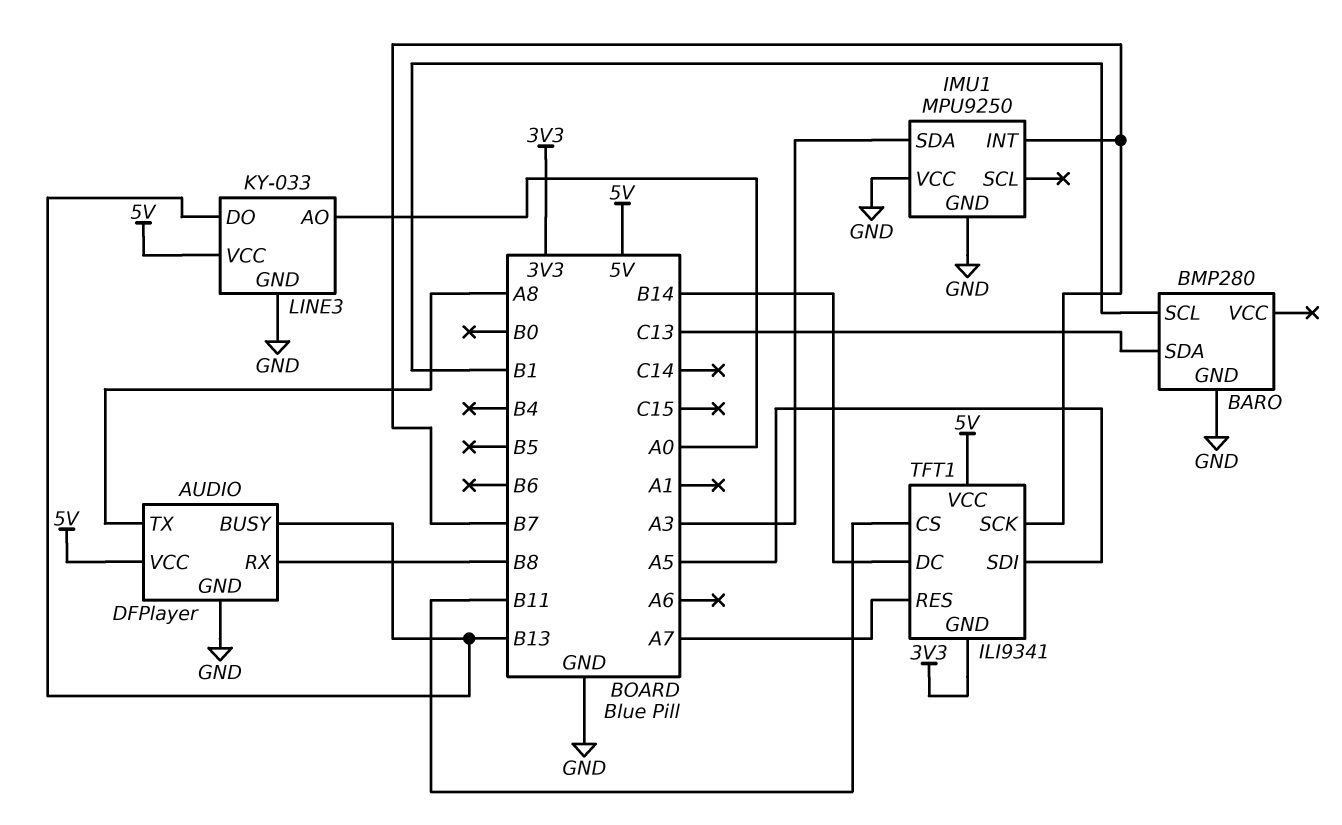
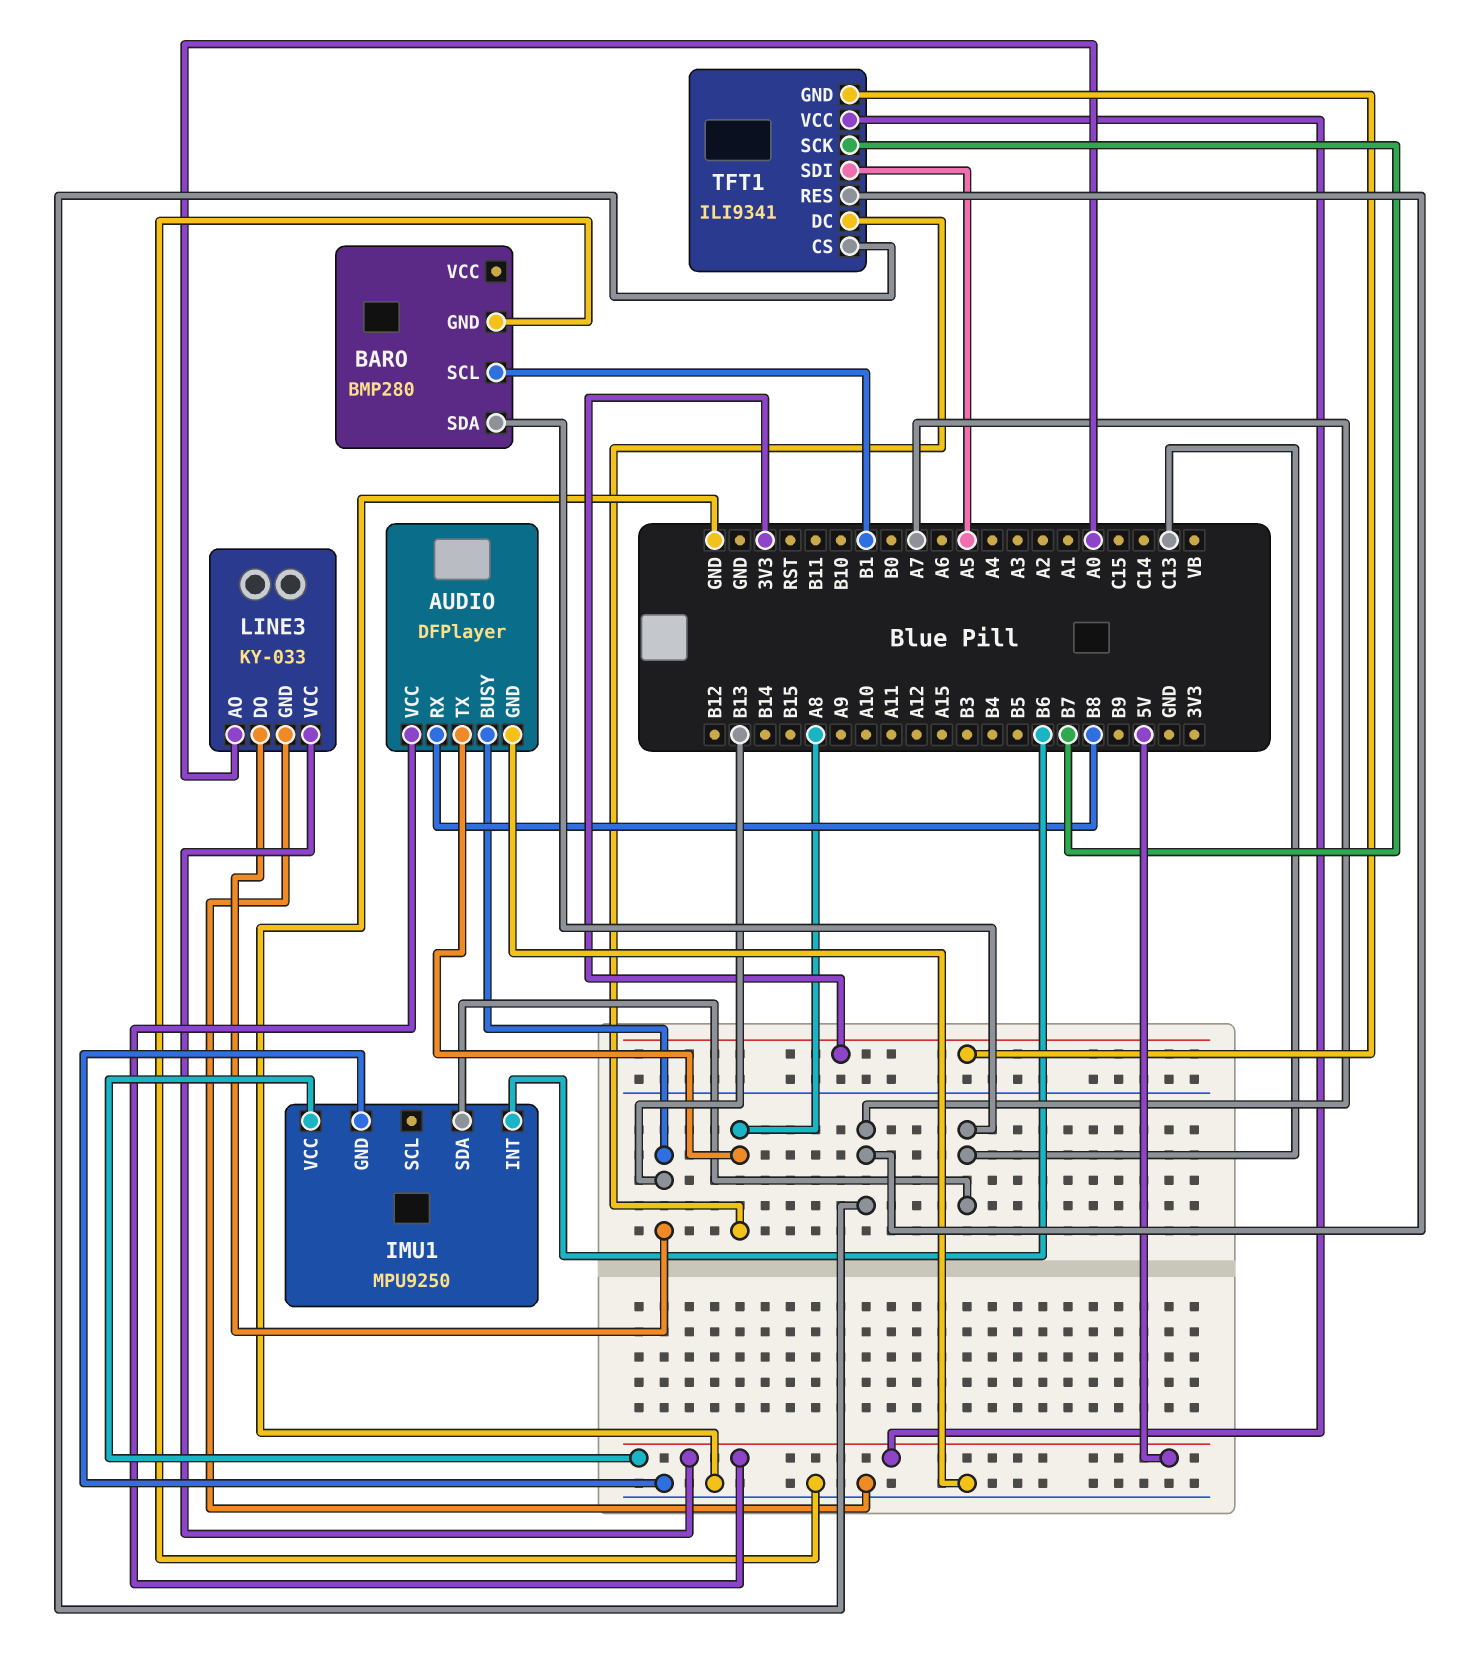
IMU1 pin INT: B7 -> B6
IMU1 pin SDA: A3 -> C13
IMU1 pin VCC: GND -> 5V
TFT1 pin CS: B11 -> A7
TFT1 pin DC: B14 -> A8

